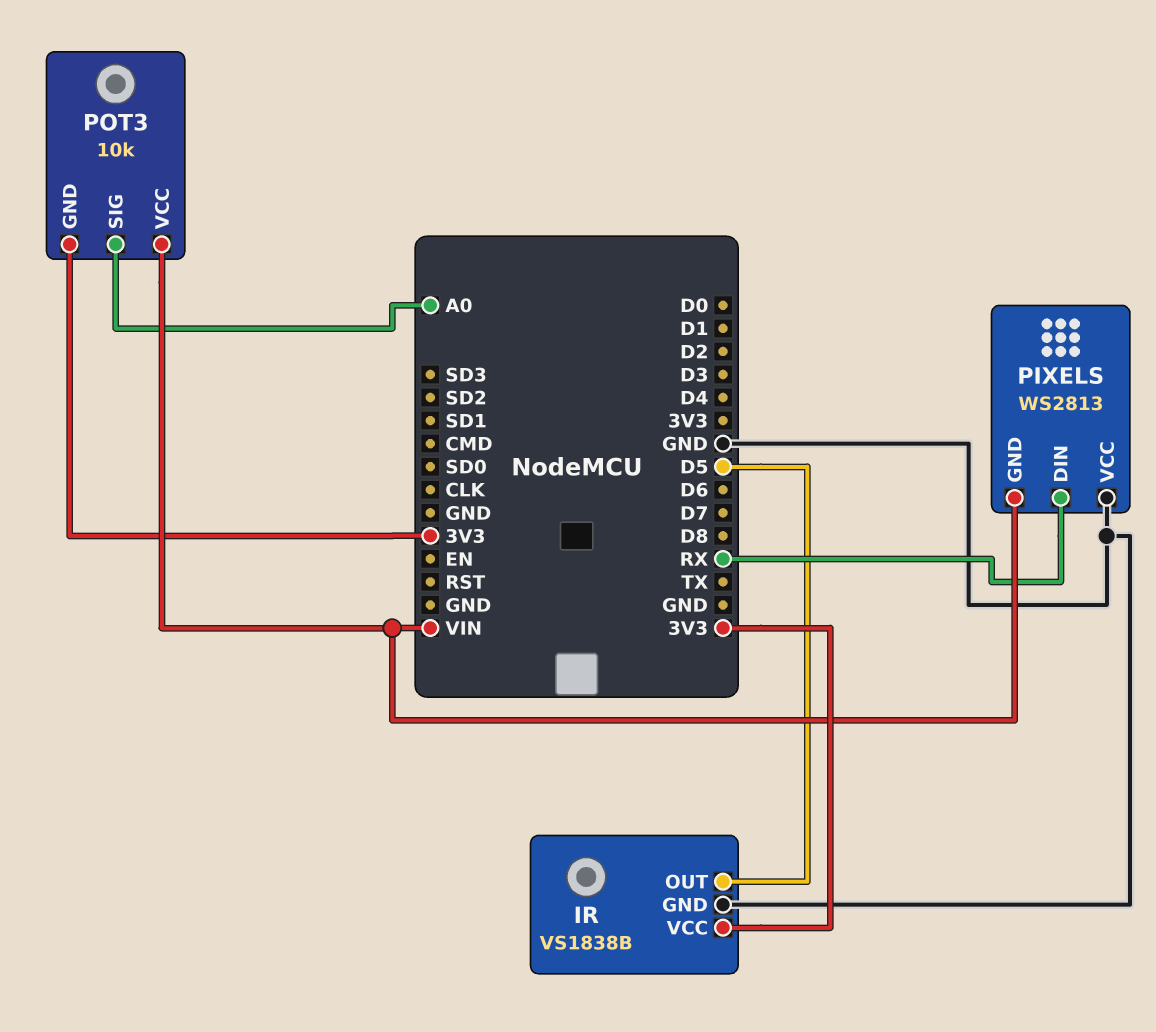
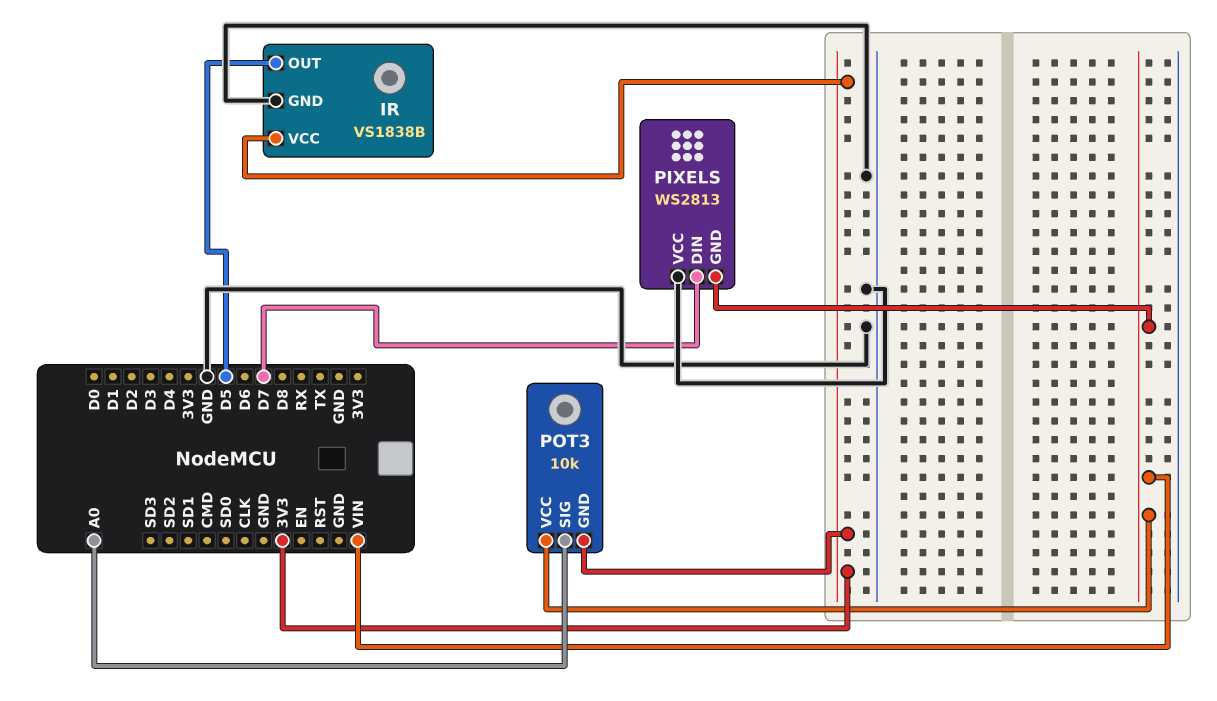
PIXELS pin DIN: RX -> D7

